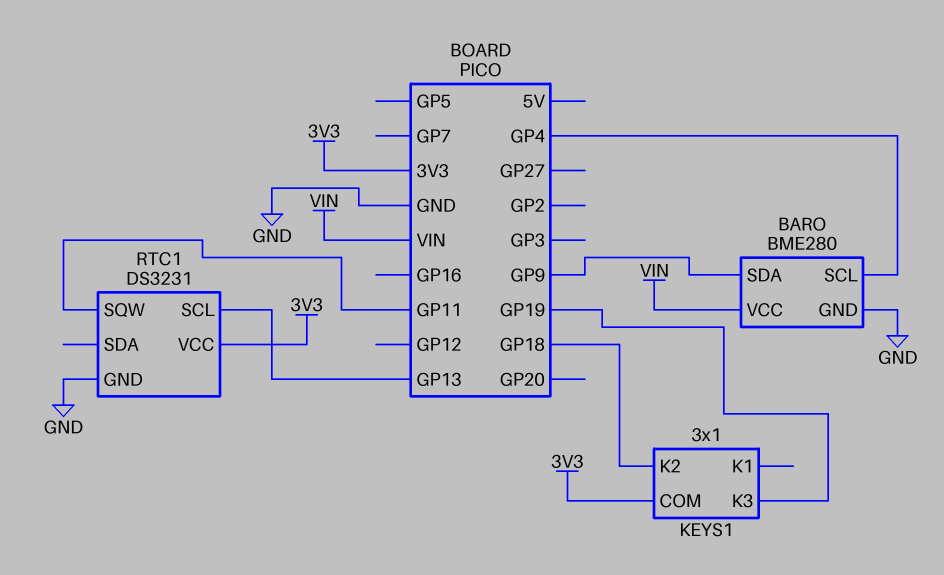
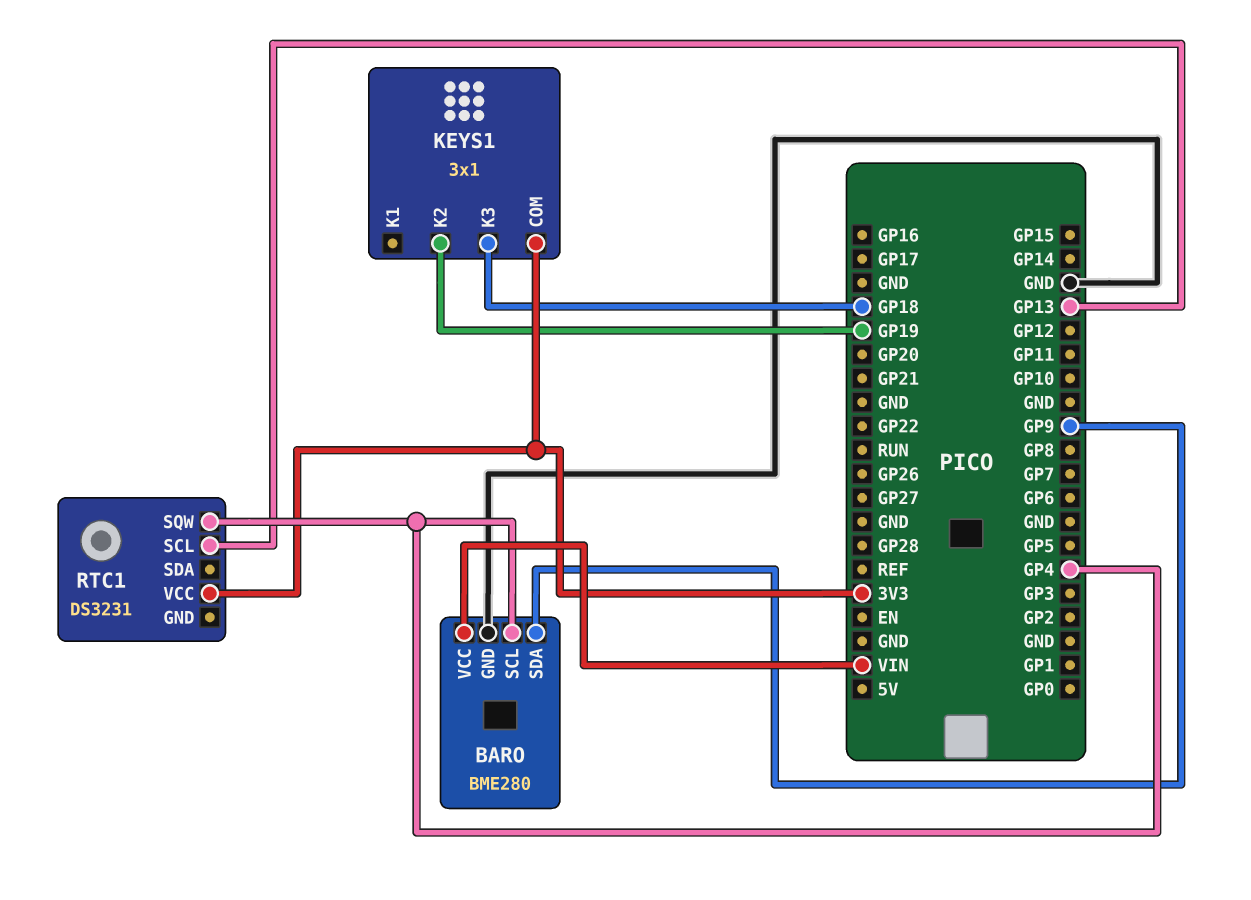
KEYS1 pin K2: GP18 -> GP19
KEYS1 pin K3: GP19 -> GP18
RTC1 pin GND: GND -> none
RTC1 pin SQW: GP11 -> GP4

